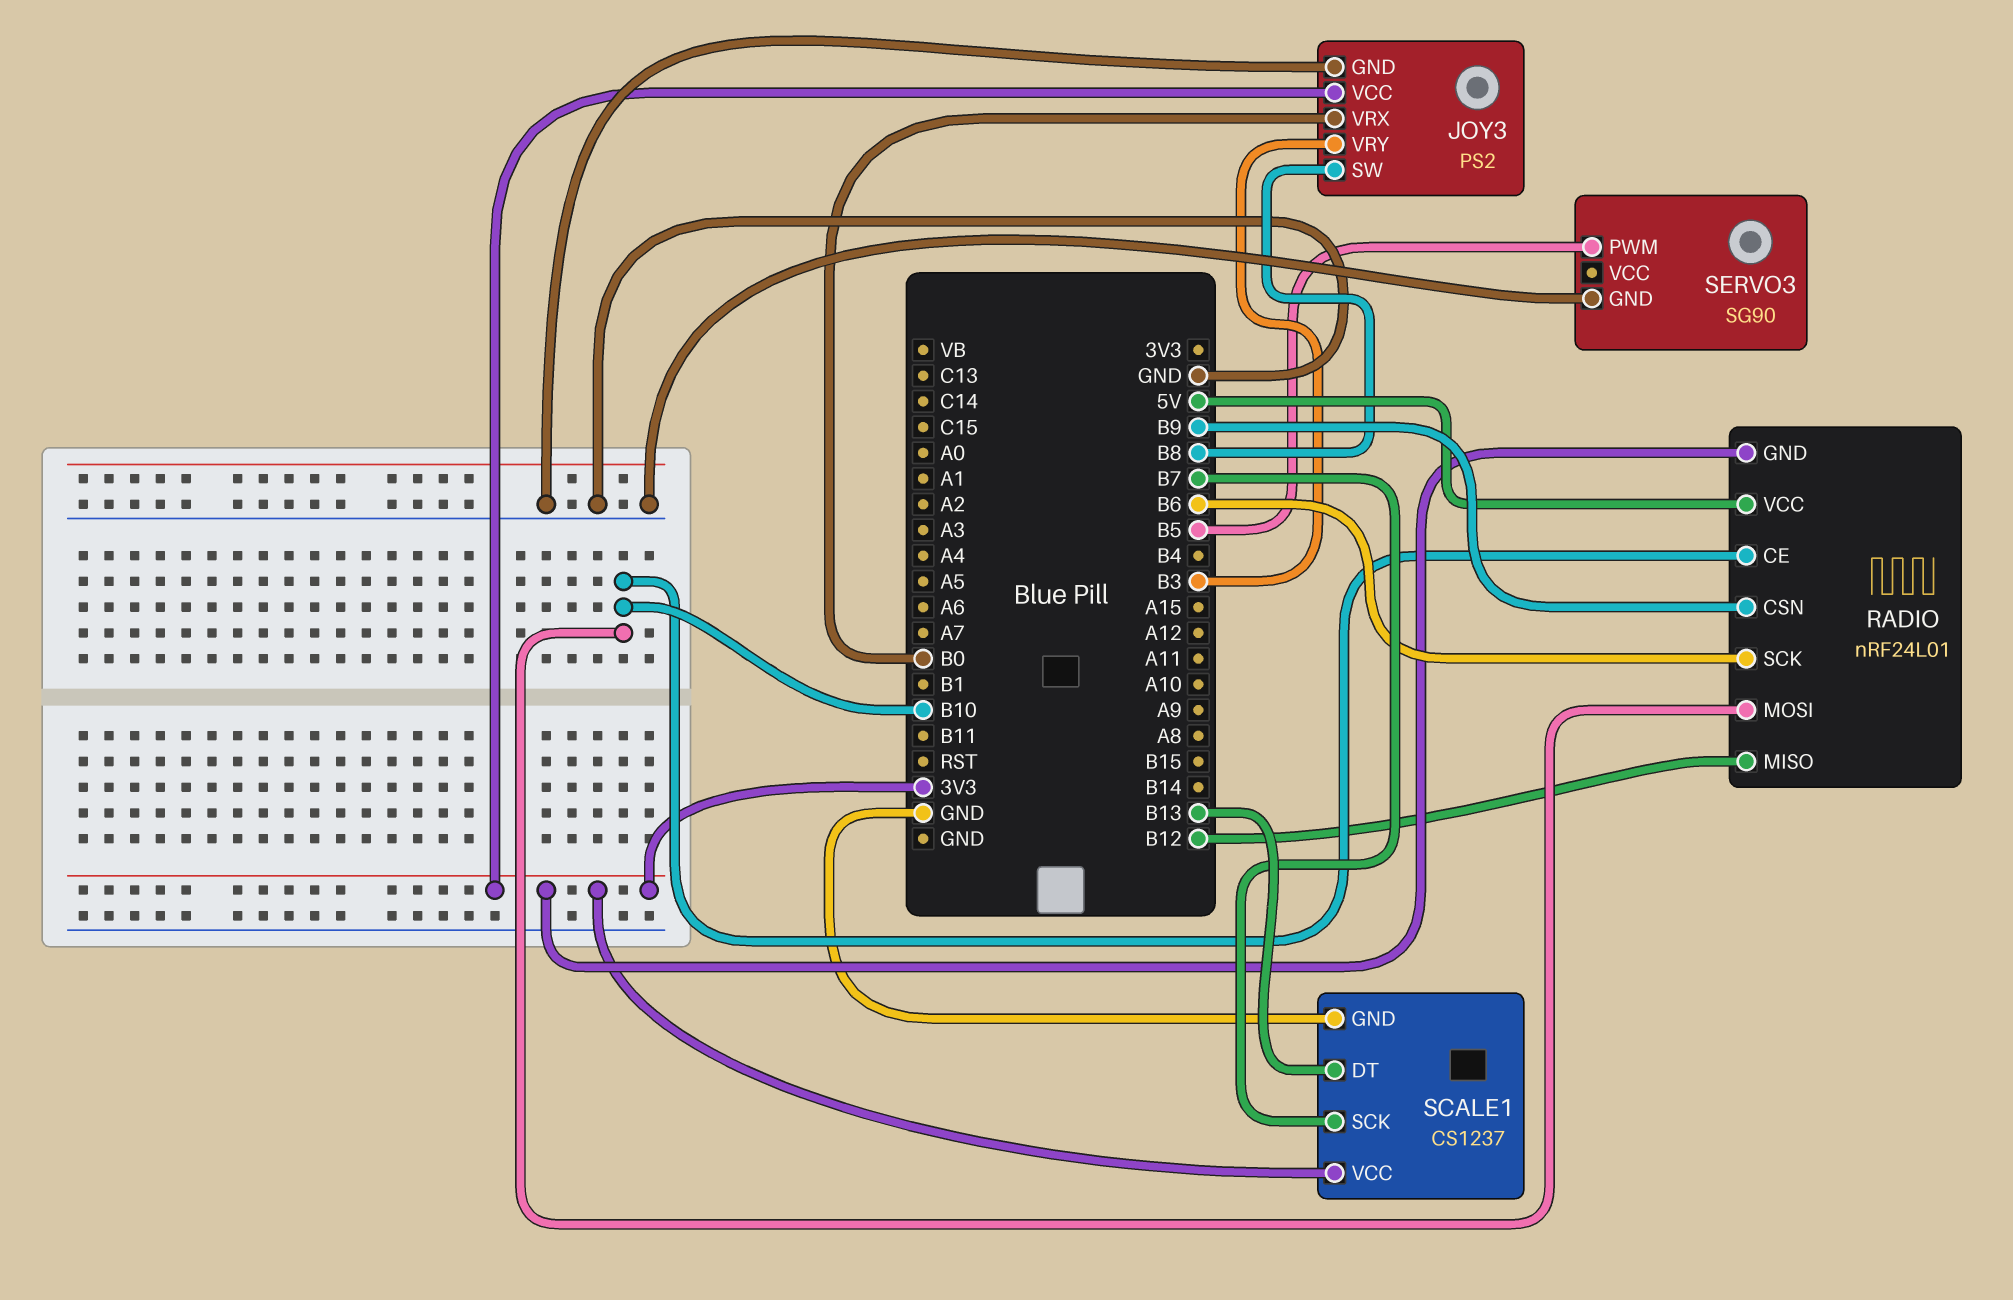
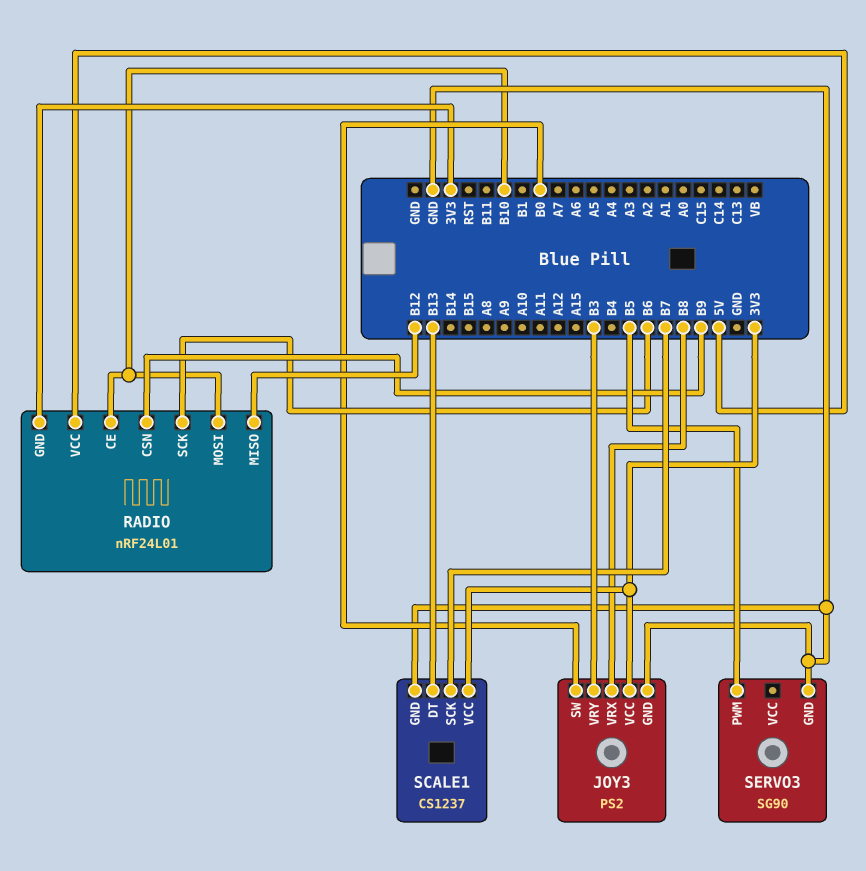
JOY3 pin SW: B8 -> B0
JOY3 pin VRX: B0 -> B8

